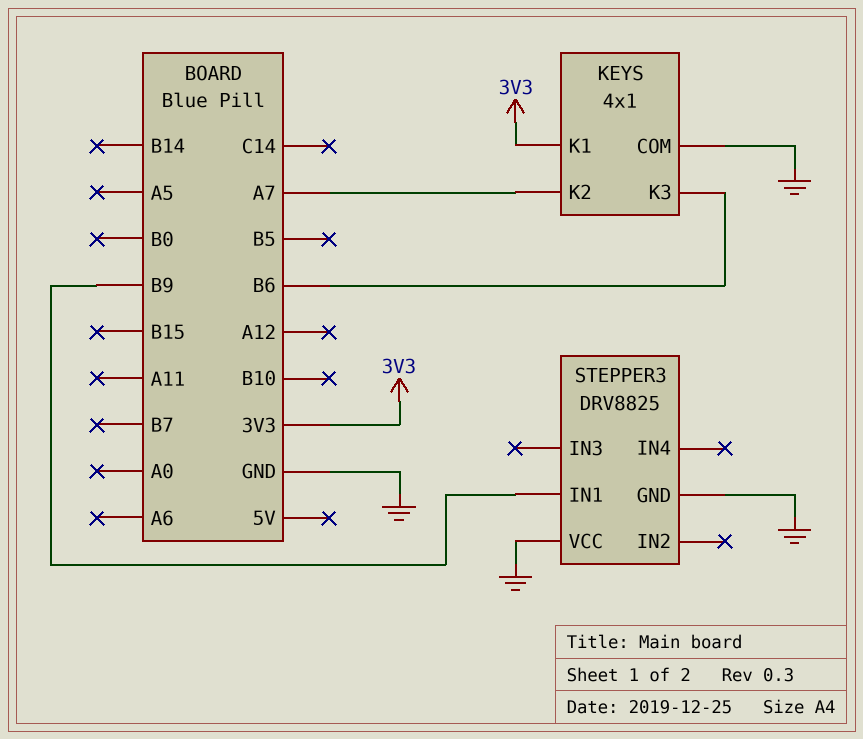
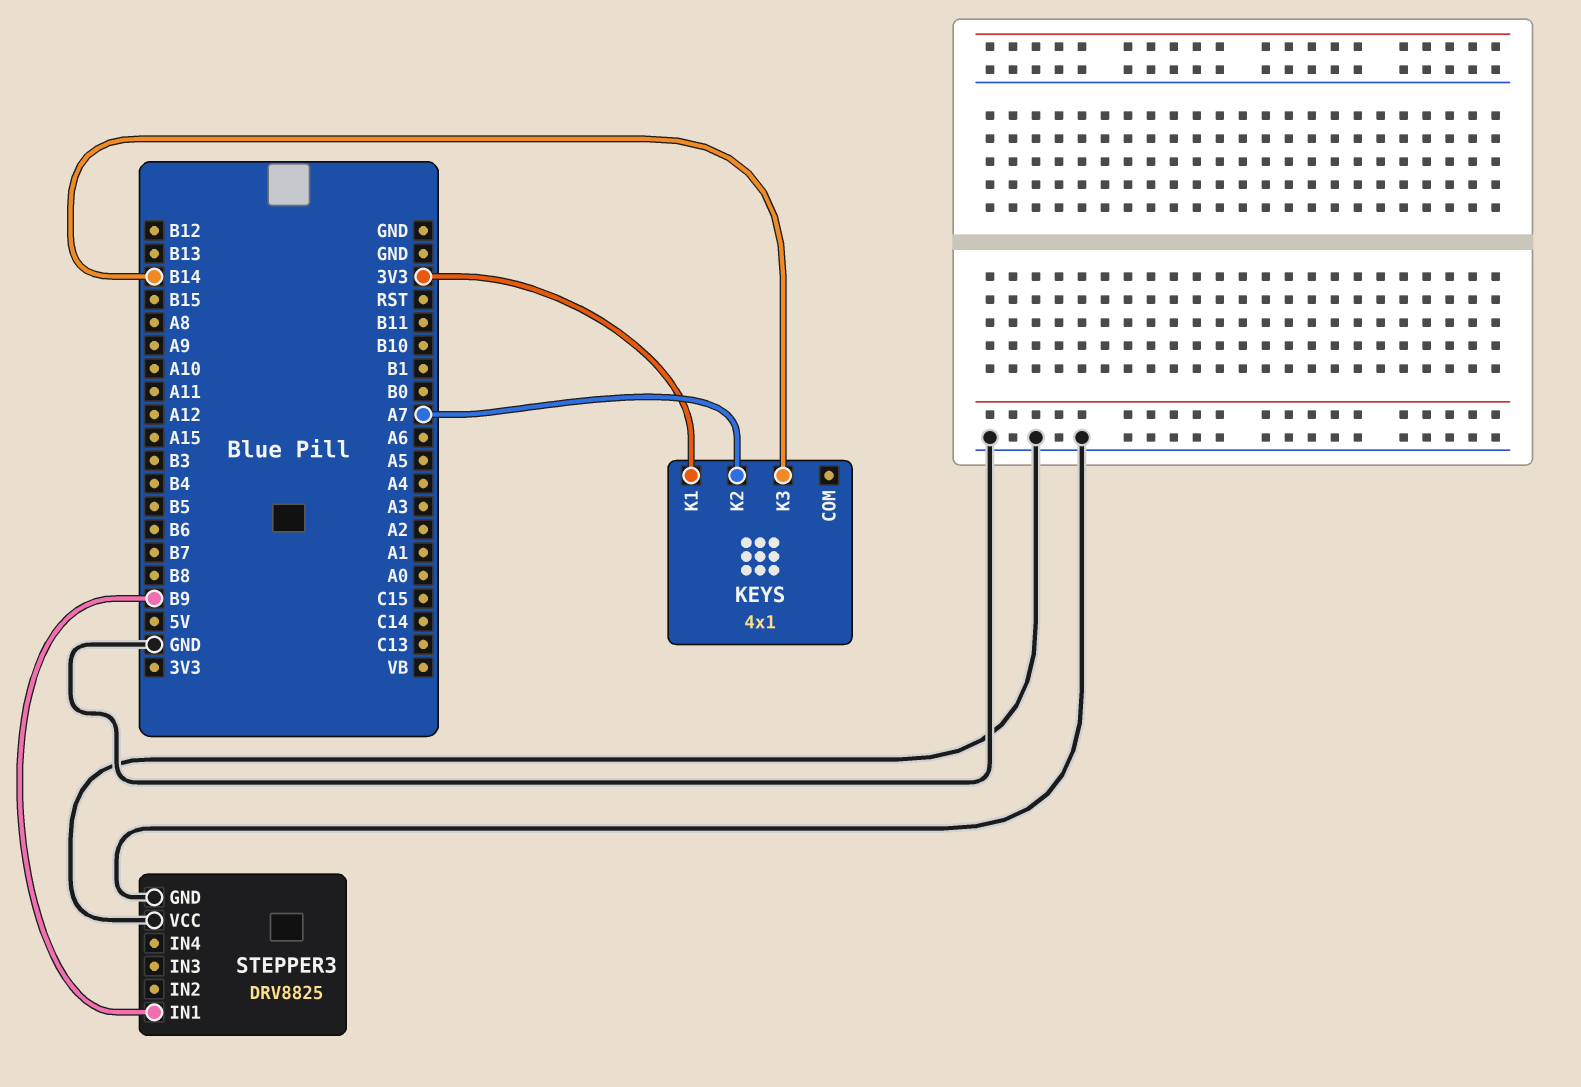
KEYS pin COM: GND -> none
KEYS pin K3: B6 -> B14

